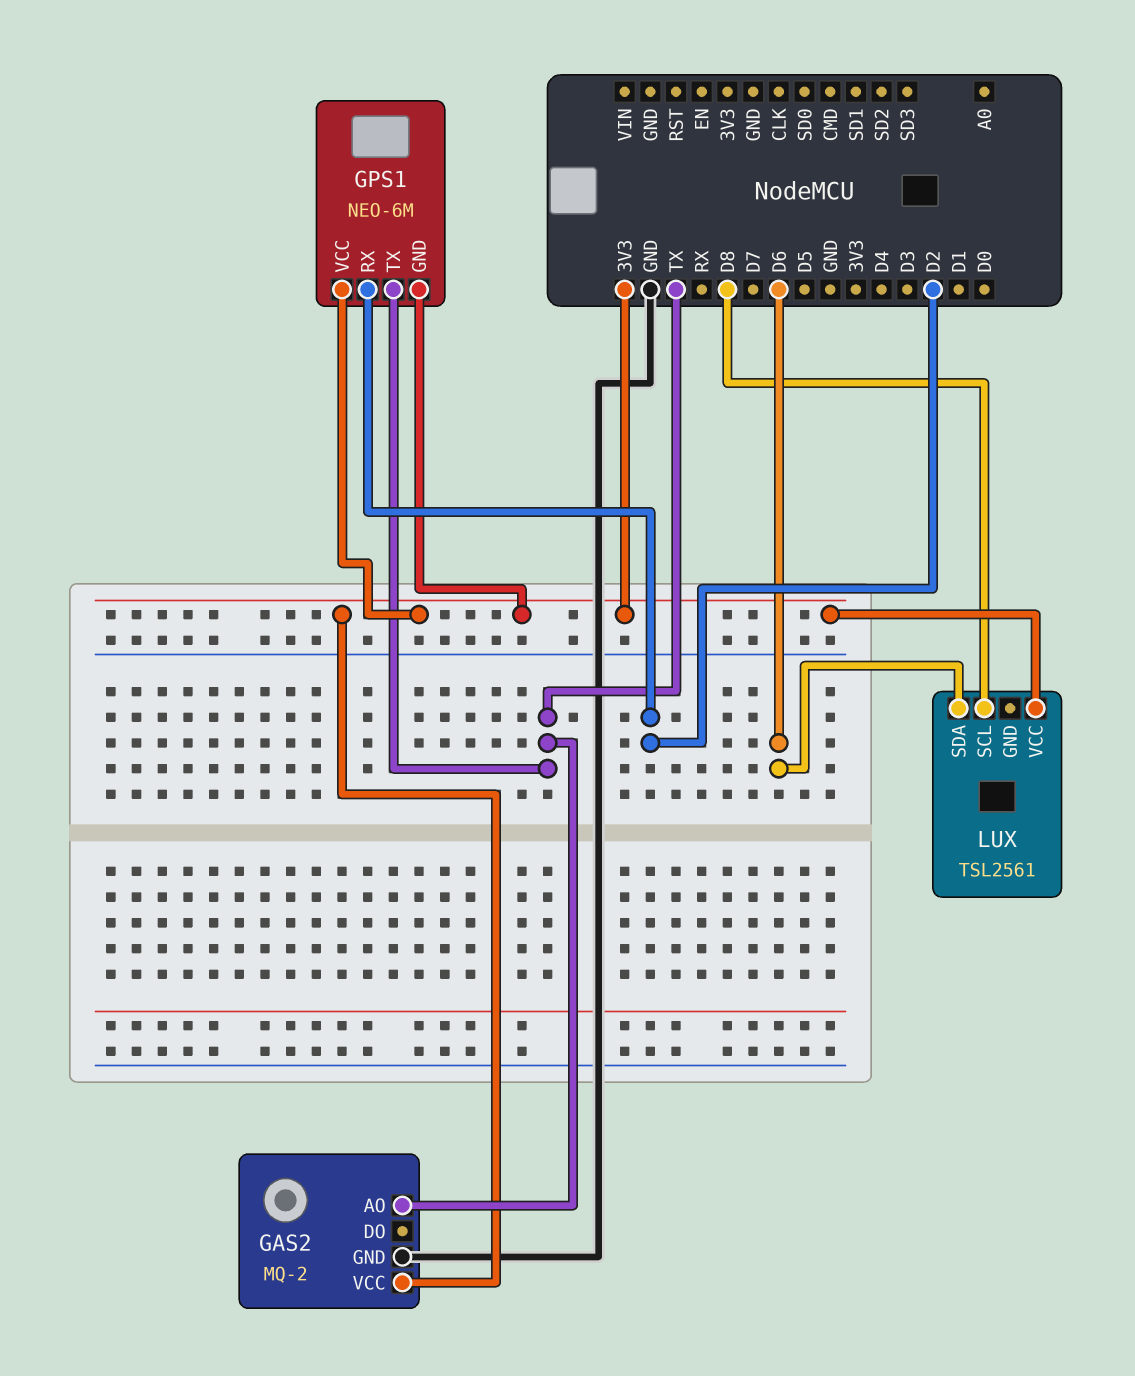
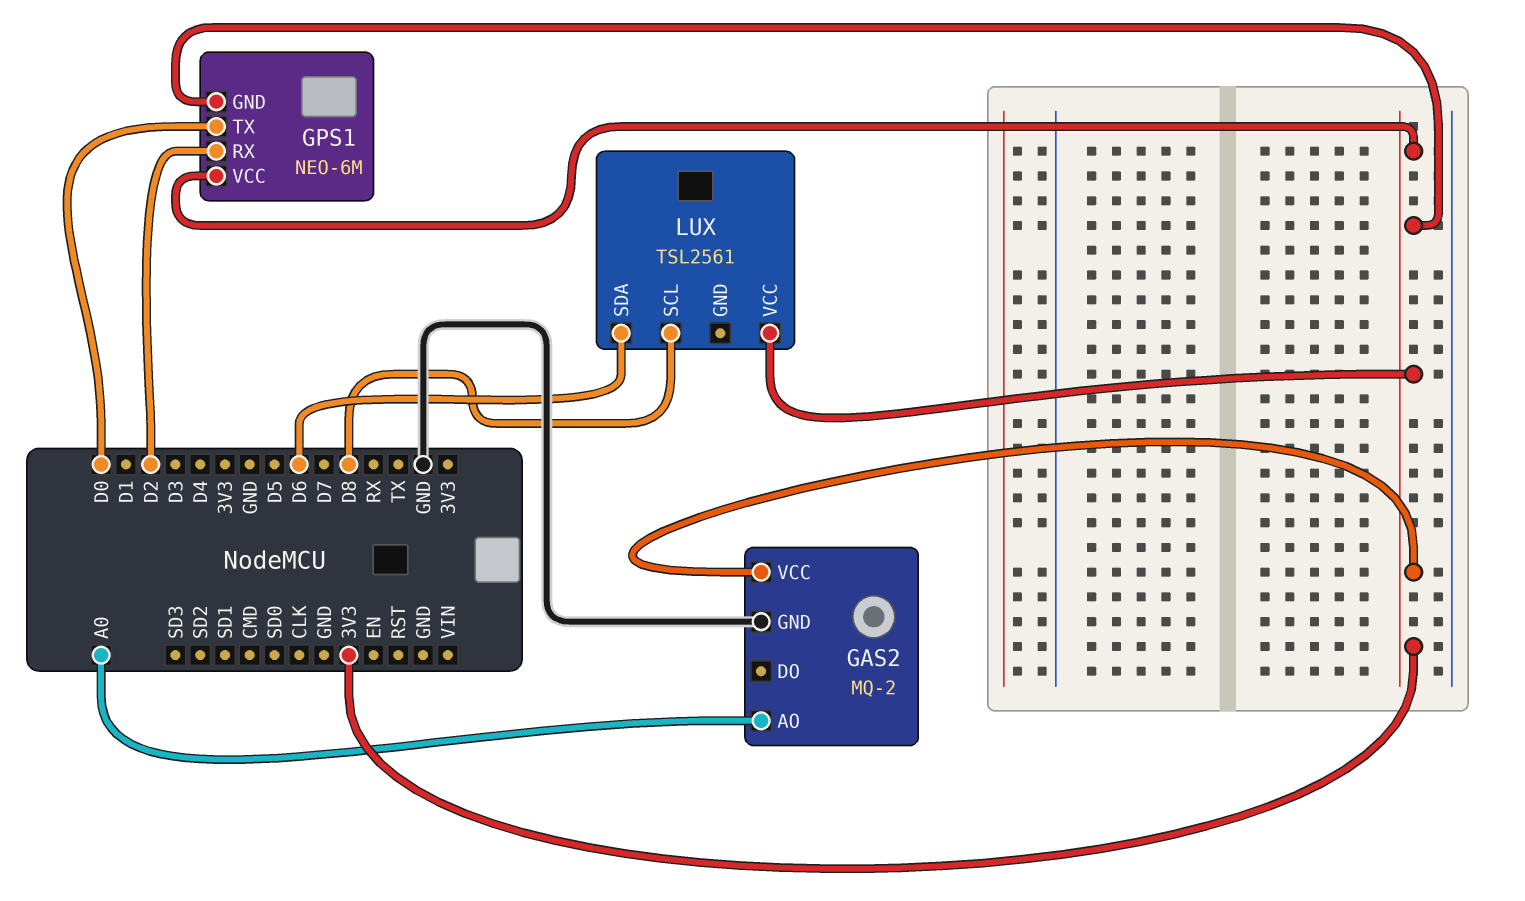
GAS2 pin AO: TX -> A0
GPS1 pin TX: TX -> D0

